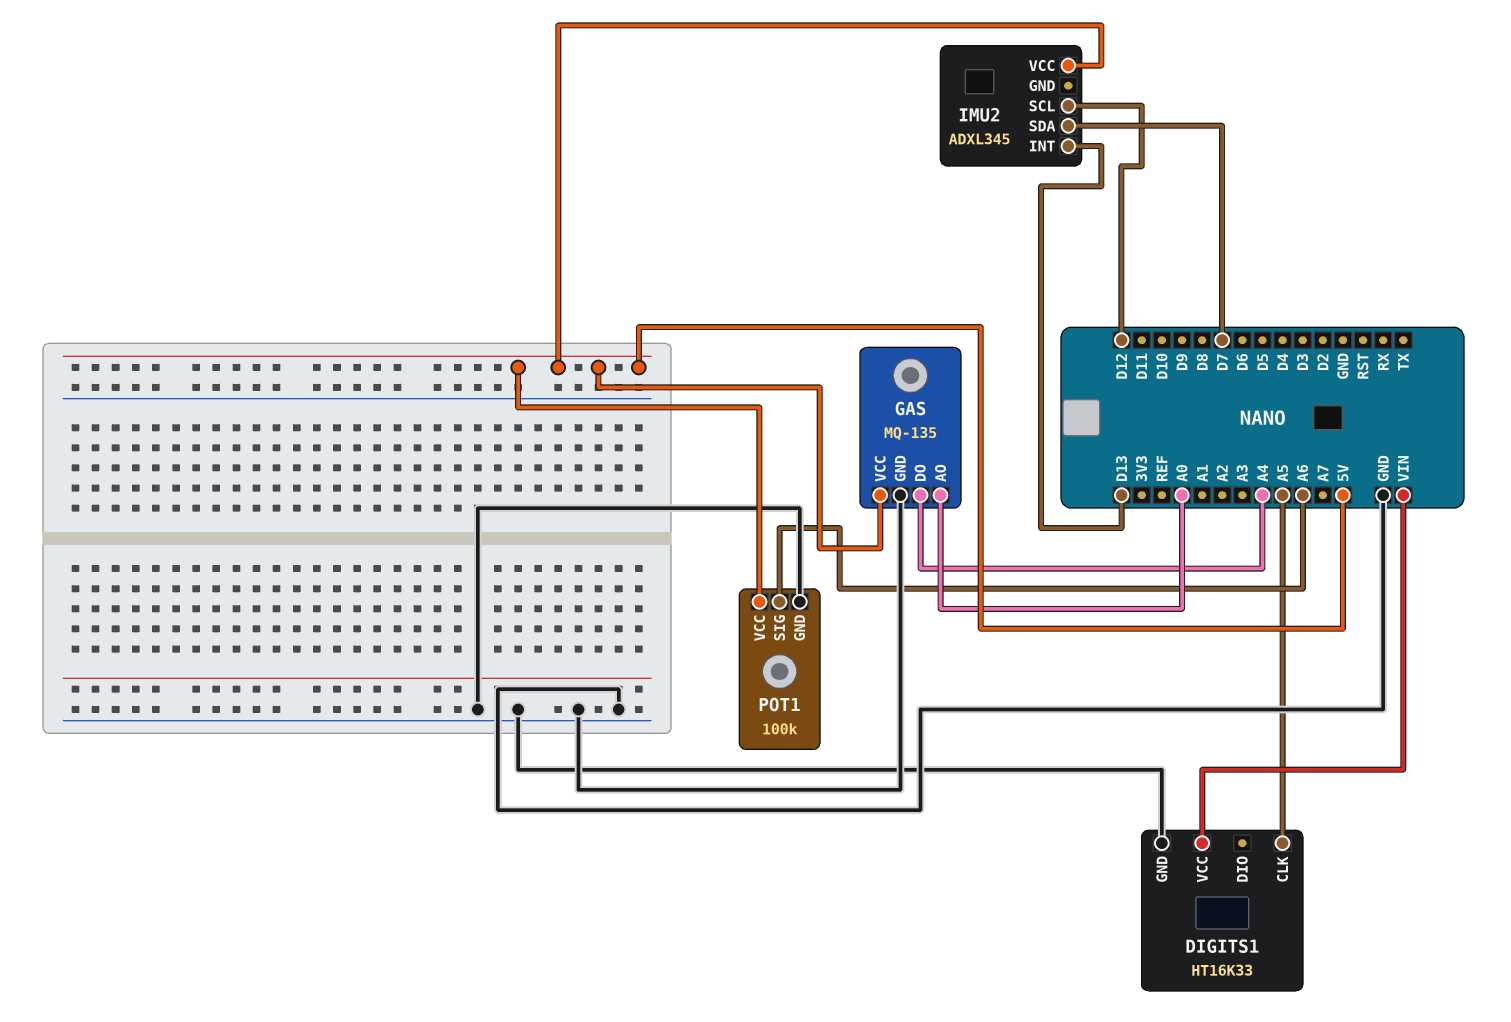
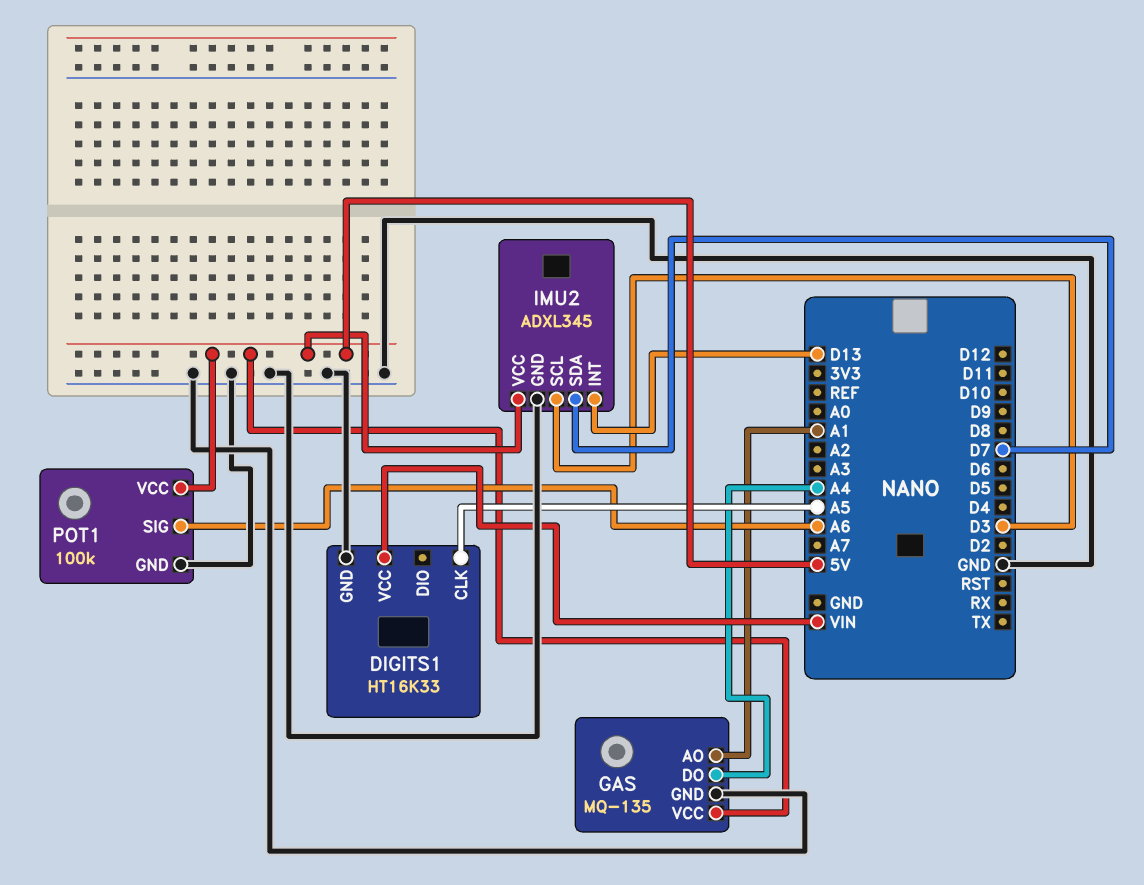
GAS pin AO: A0 -> A1
IMU2 pin GND: none -> GND
IMU2 pin SCL: D12 -> D3

